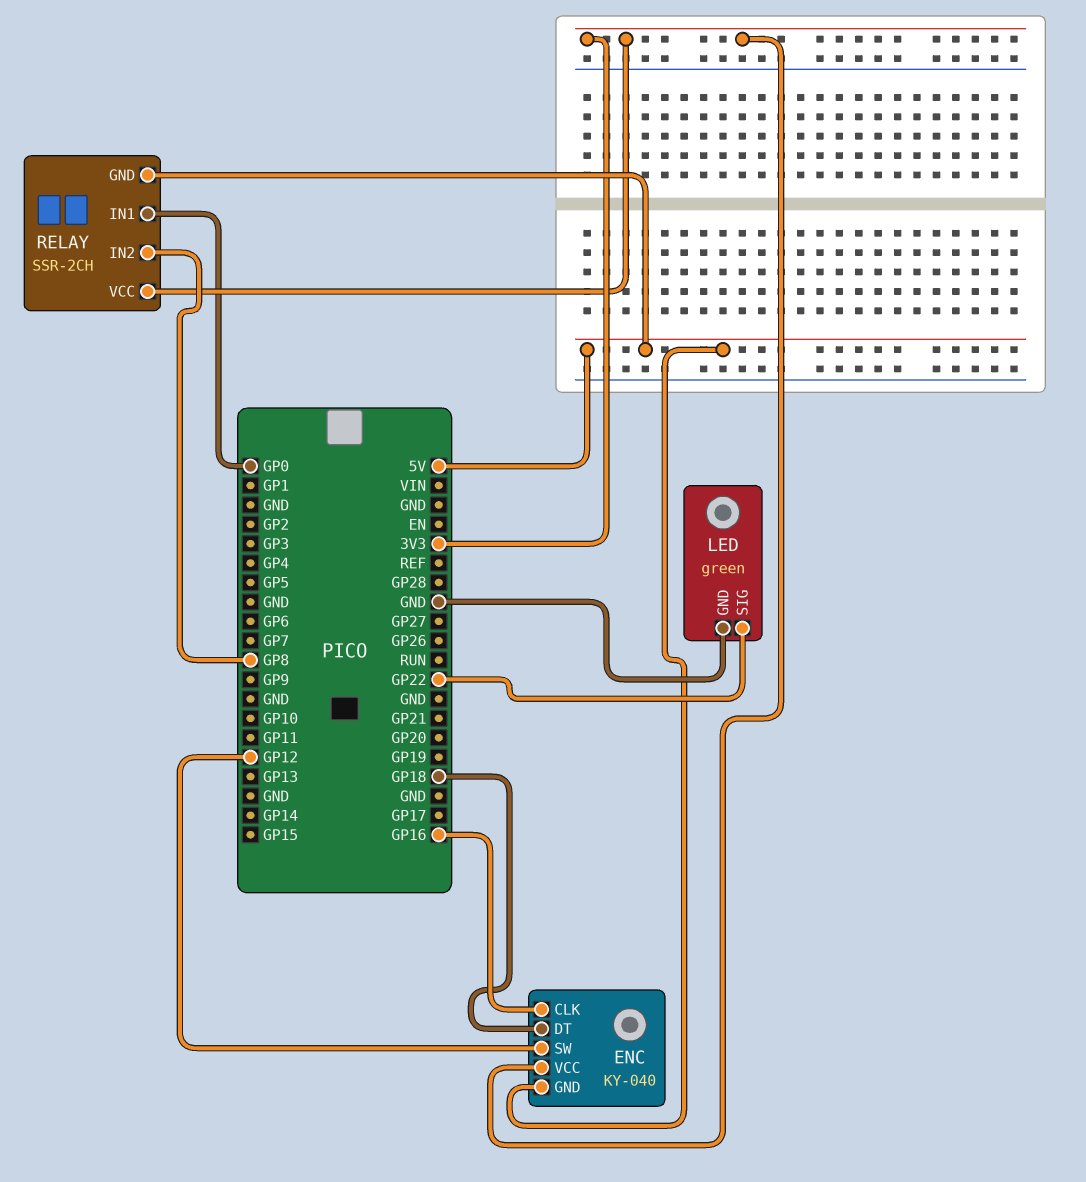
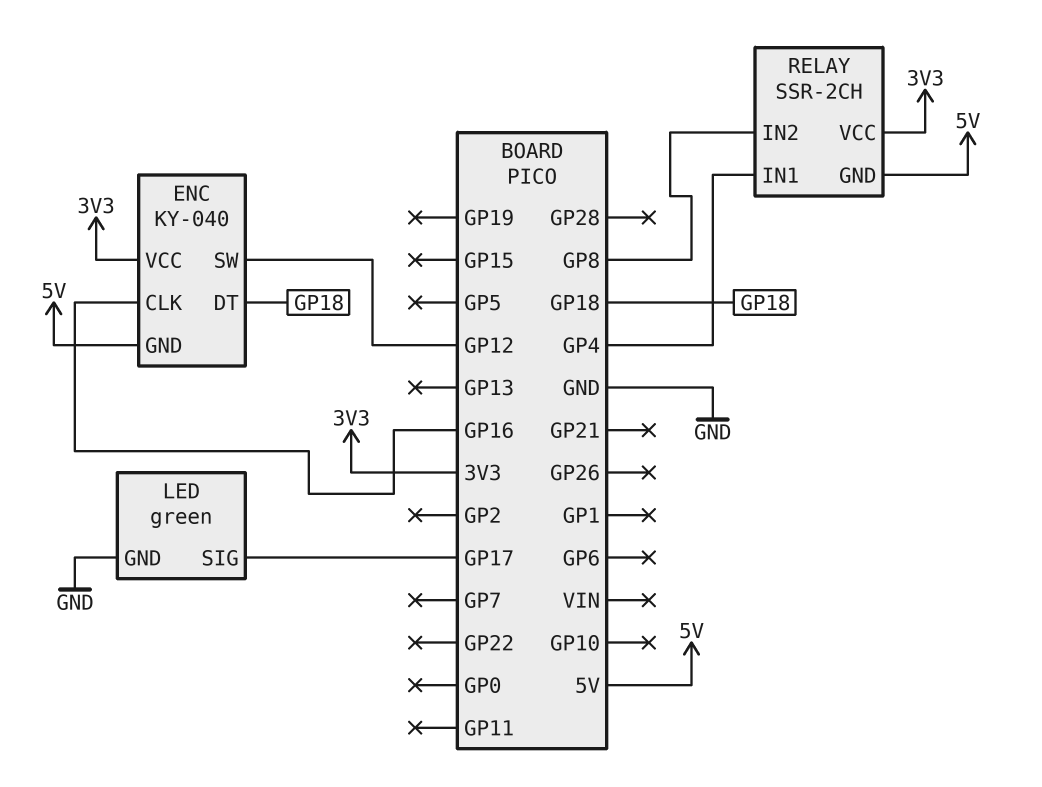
LED pin SIG: GP22 -> GP17
RELAY pin IN1: GP0 -> GP4

